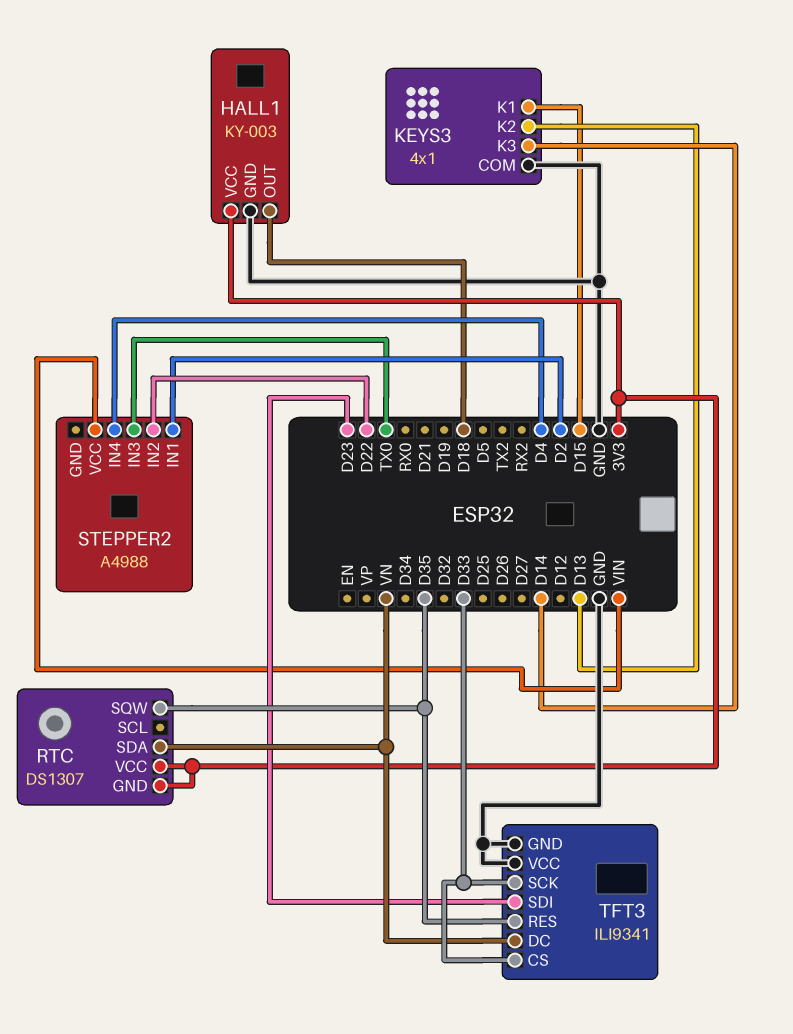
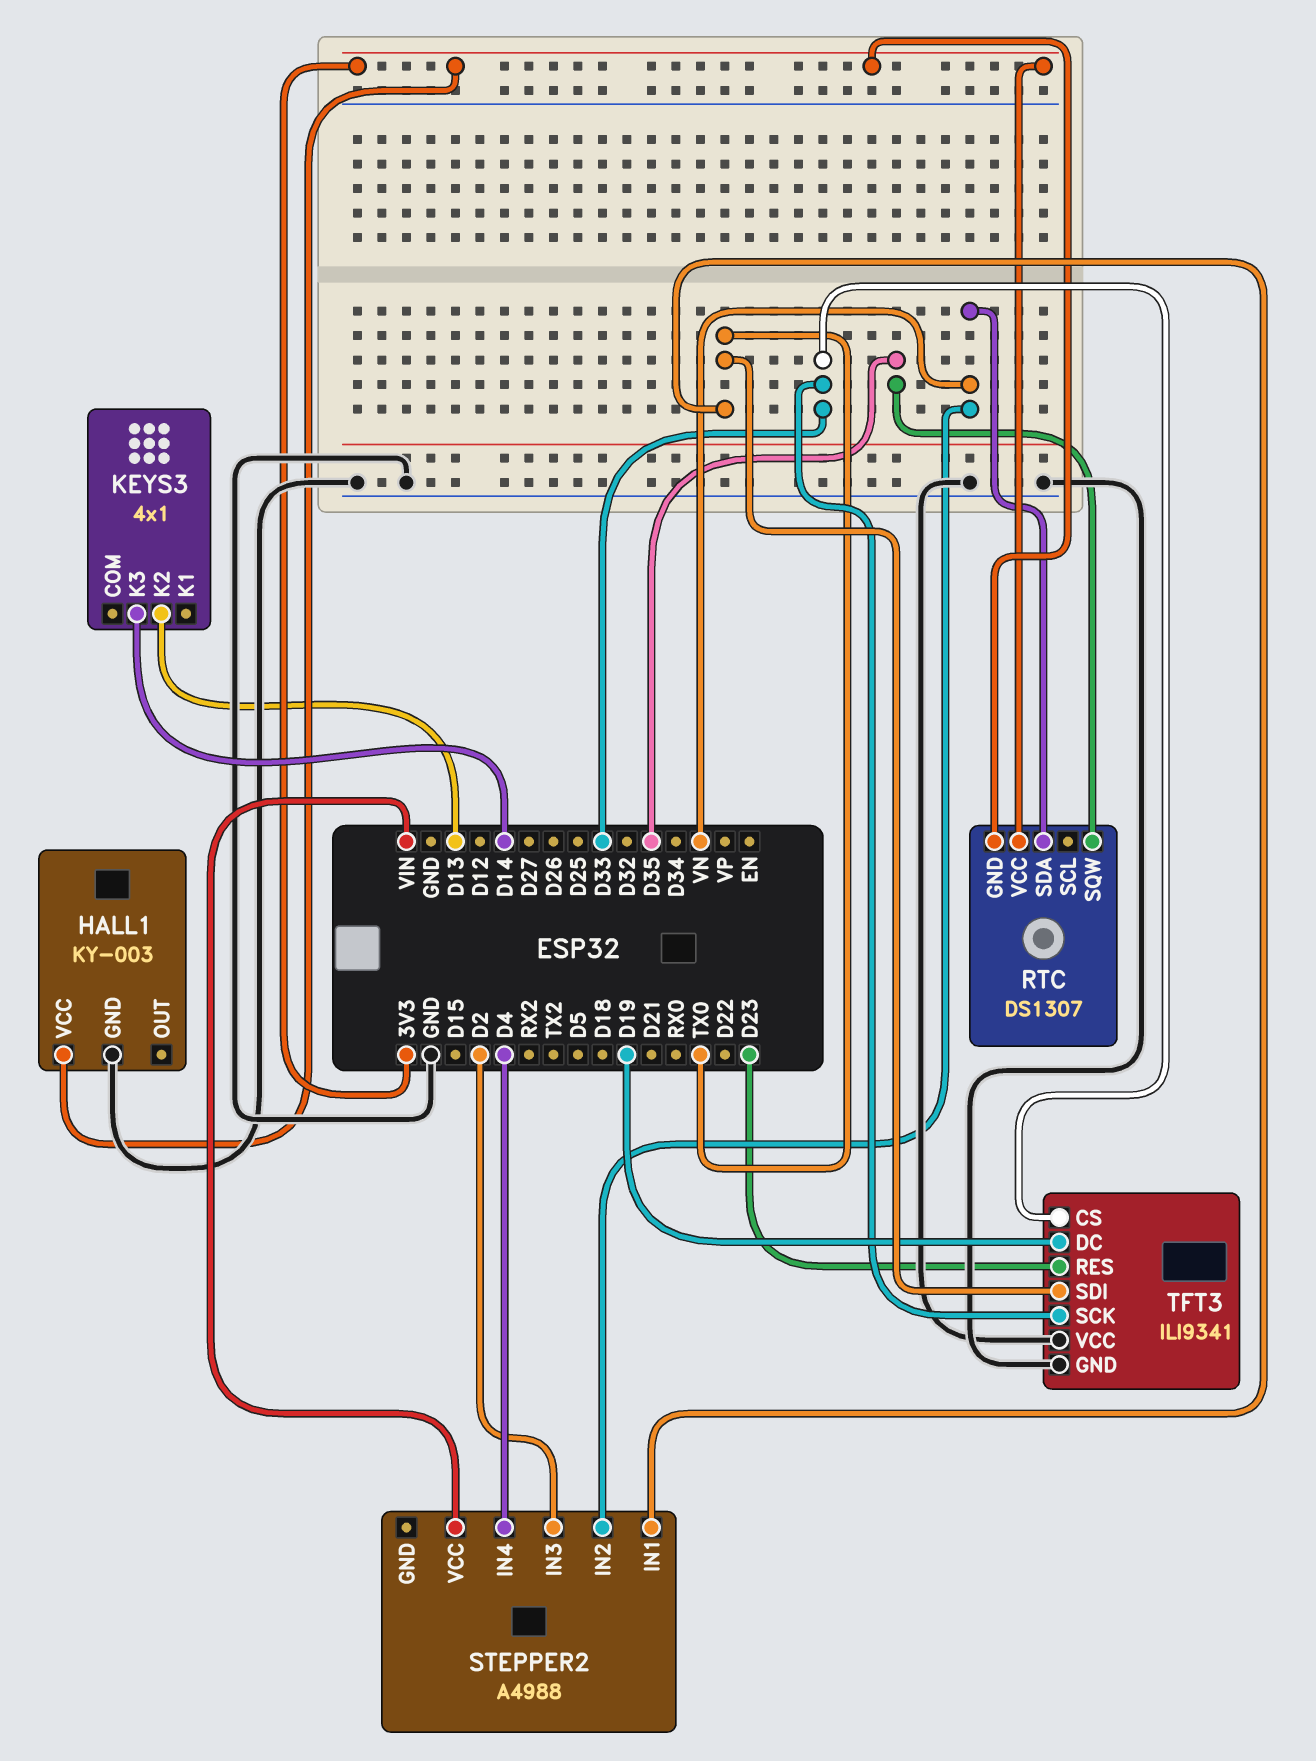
HALL1 pin OUT: D18 -> none
KEYS3 pin COM: GND -> none
KEYS3 pin K1: D15 -> none
STEPPER2 pin IN1: D2 -> TX0
STEPPER2 pin IN2: D22 -> VN
STEPPER2 pin IN3: TX0 -> D2
TFT3 pin DC: VN -> D19
TFT3 pin RES: D35 -> D23
TFT3 pin SDI: D23 -> TX0

